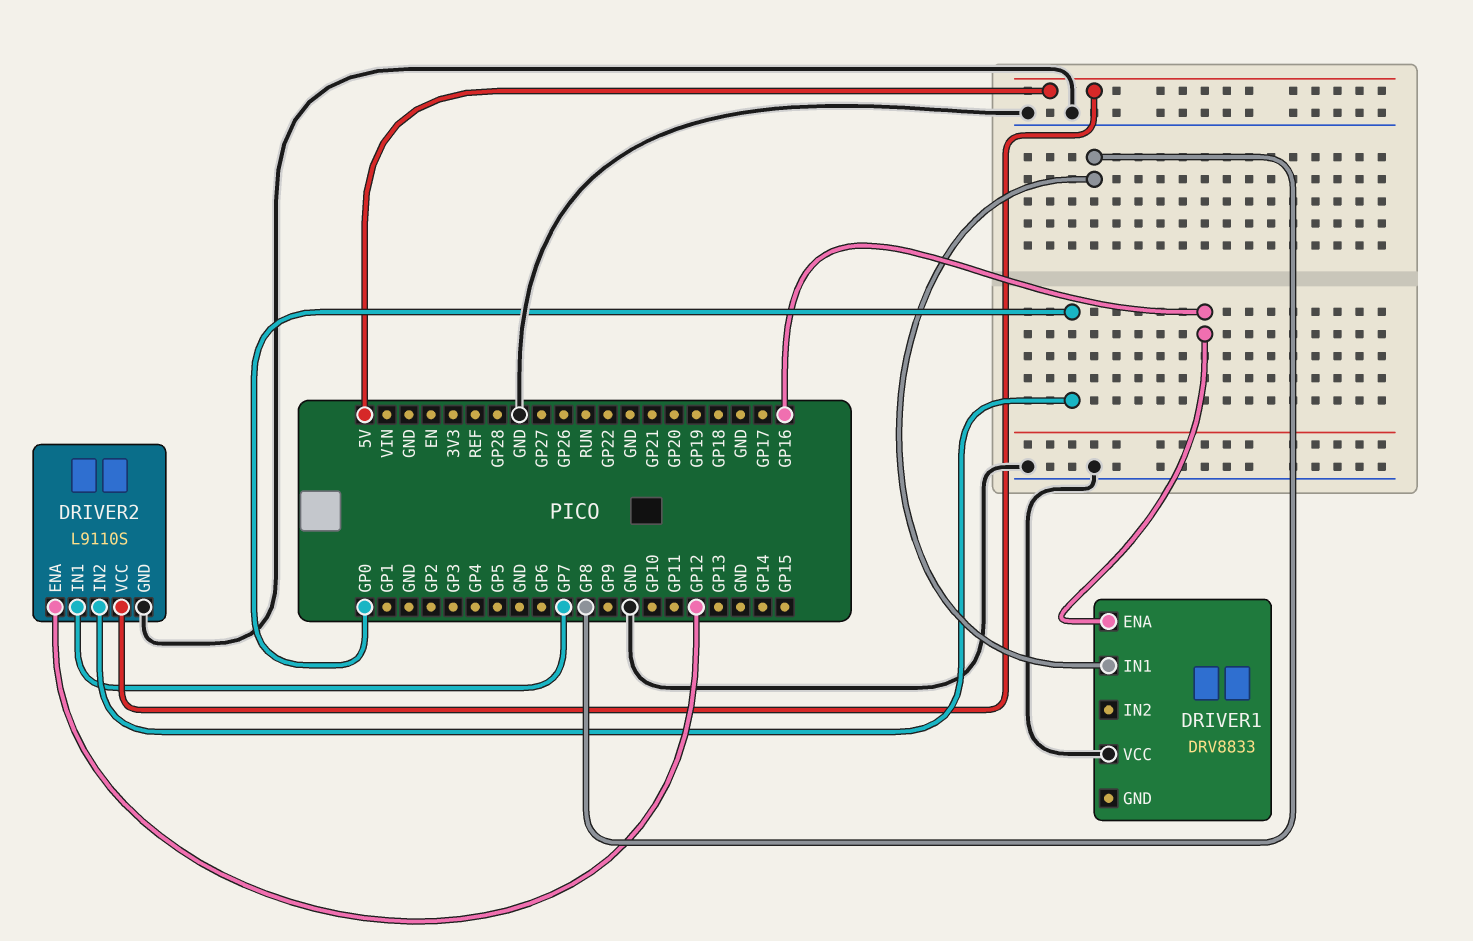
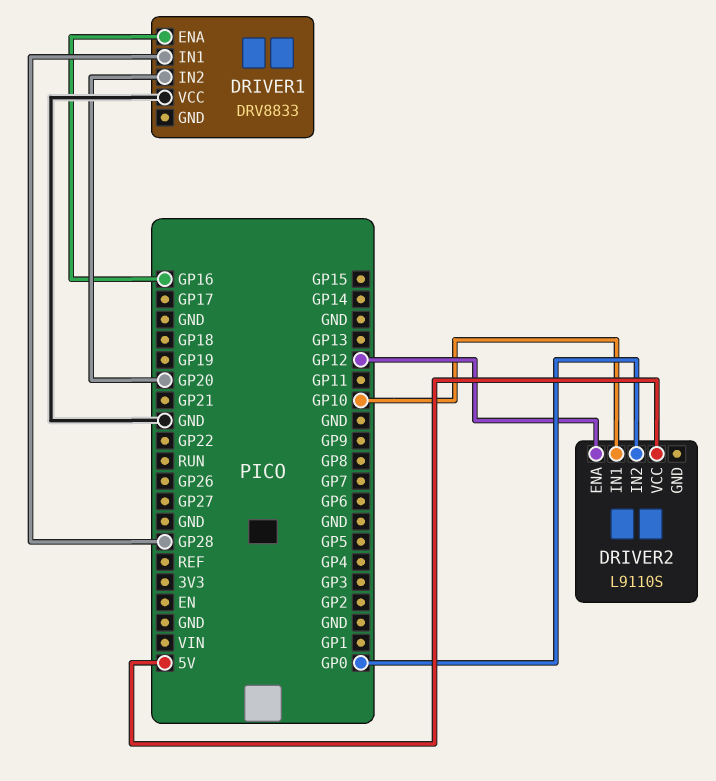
DRIVER1 pin IN1: GP8 -> GP28
DRIVER1 pin IN2: none -> GP20
DRIVER2 pin GND: GND -> none
DRIVER2 pin IN1: GP7 -> GP10

